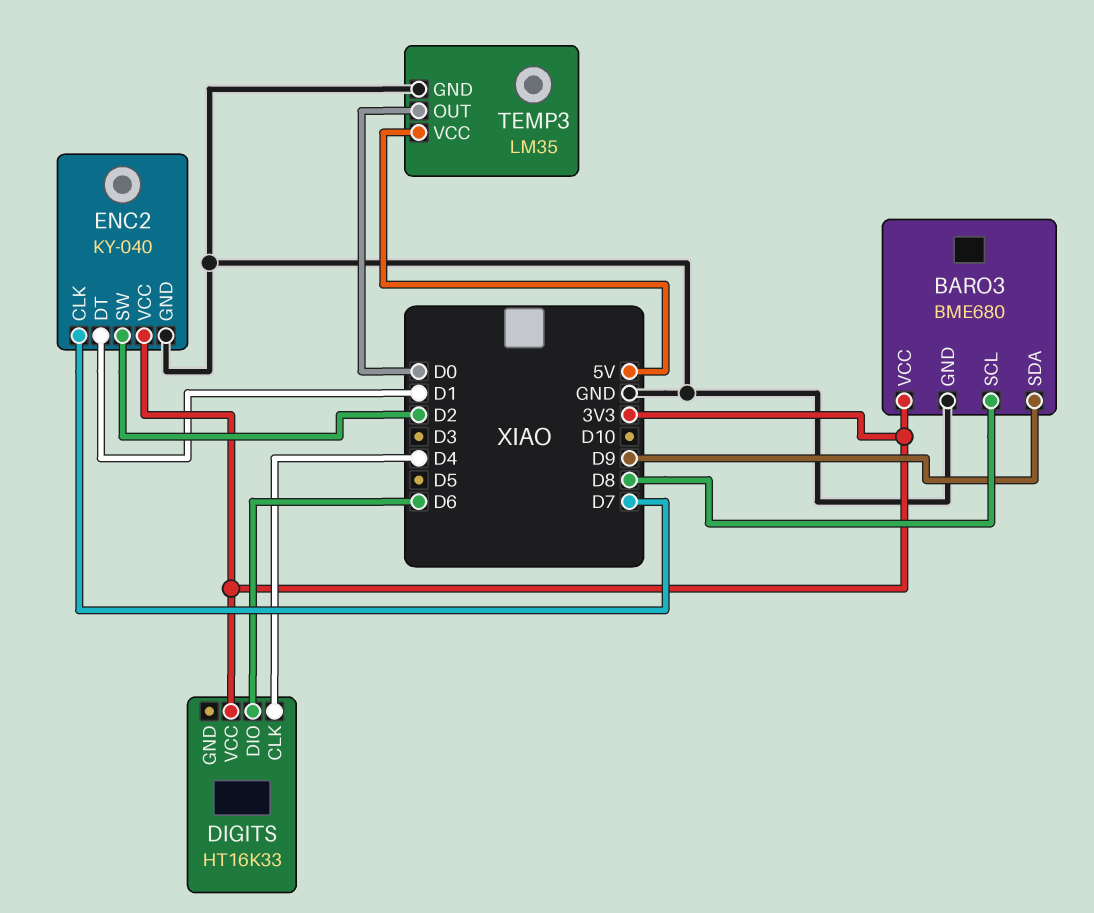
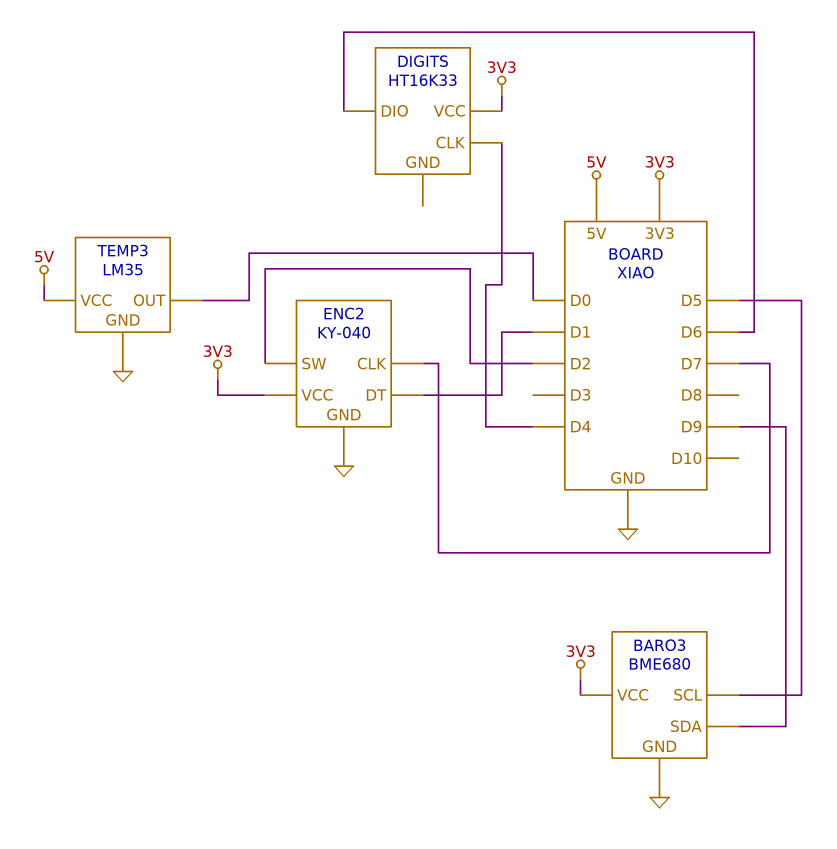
BARO3 pin SCL: D8 -> D5

